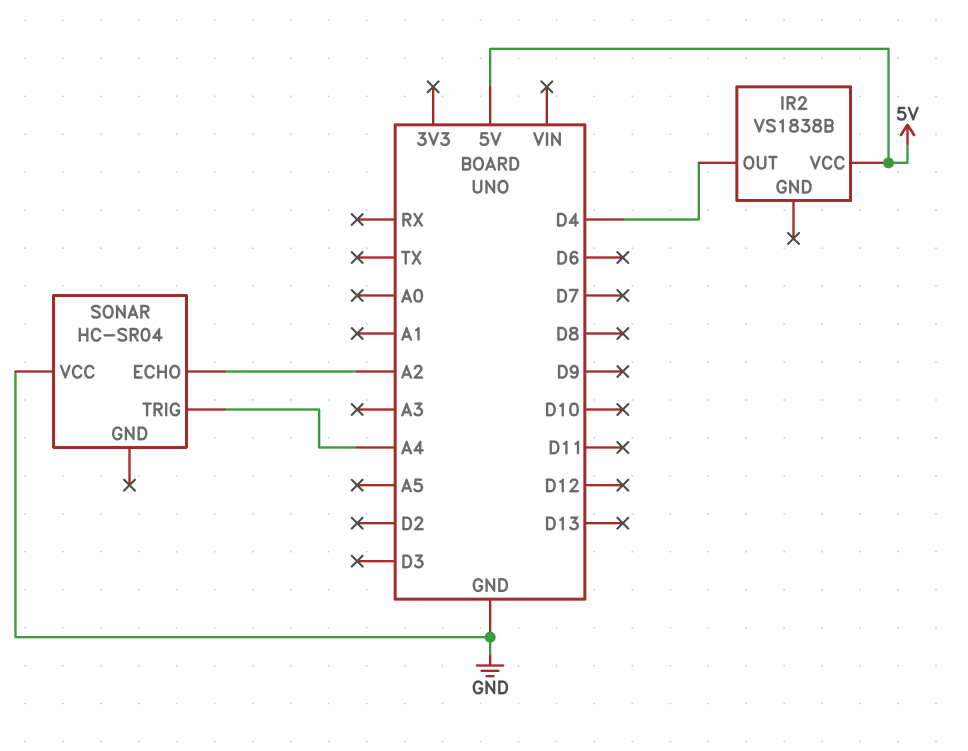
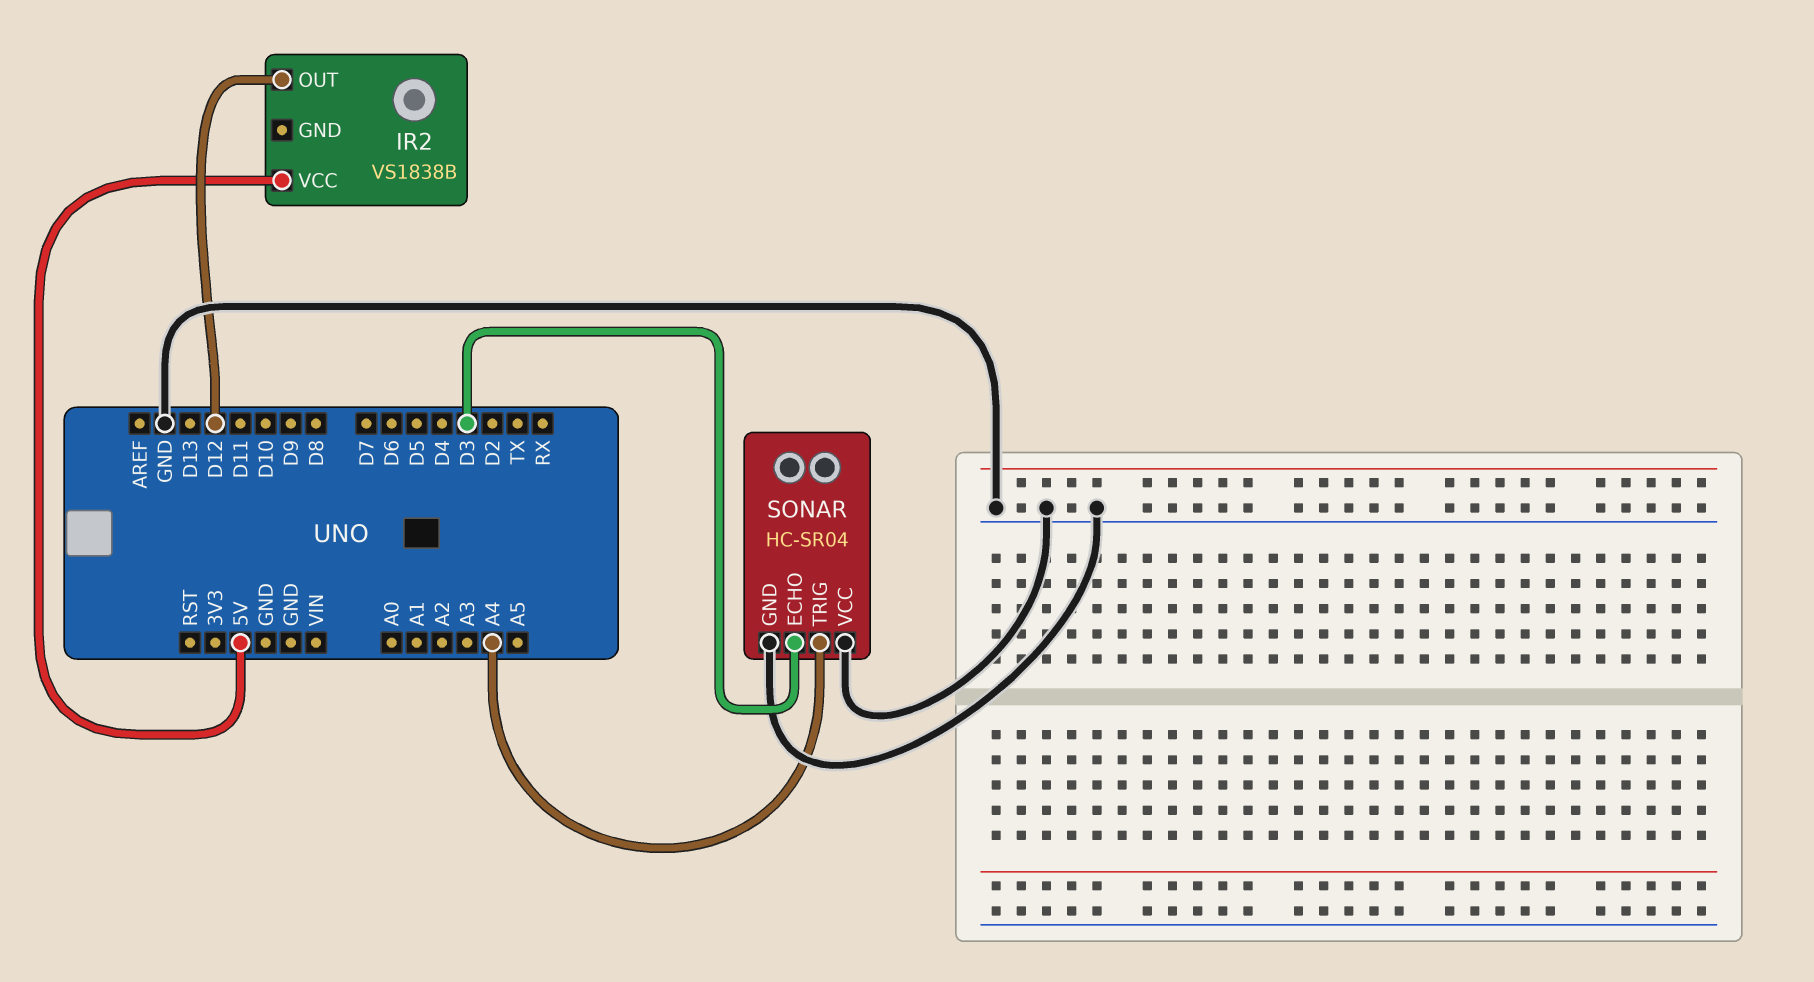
IR2 pin OUT: D4 -> D12
SONAR pin ECHO: A2 -> D3
SONAR pin GND: none -> GND

